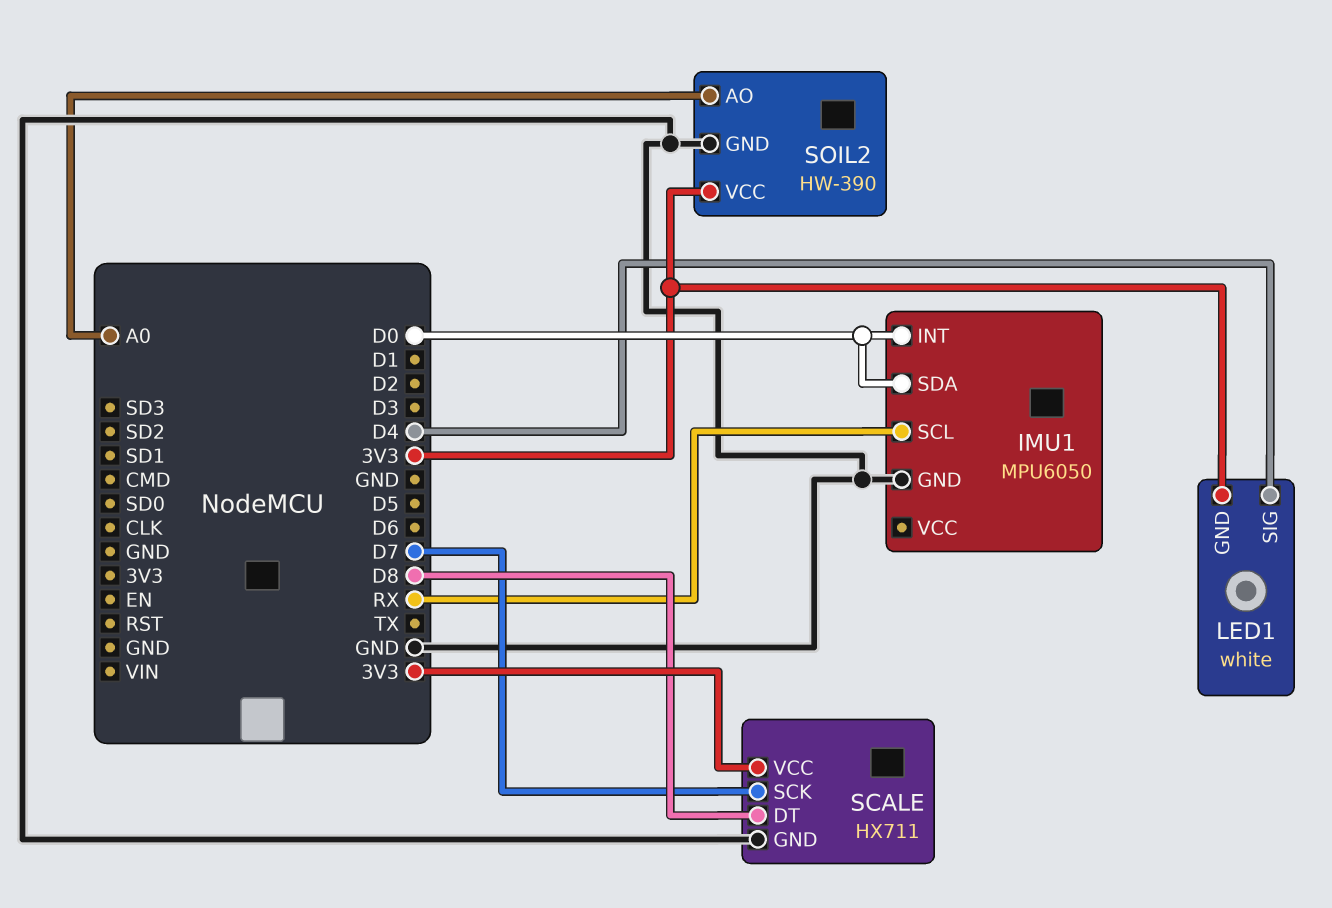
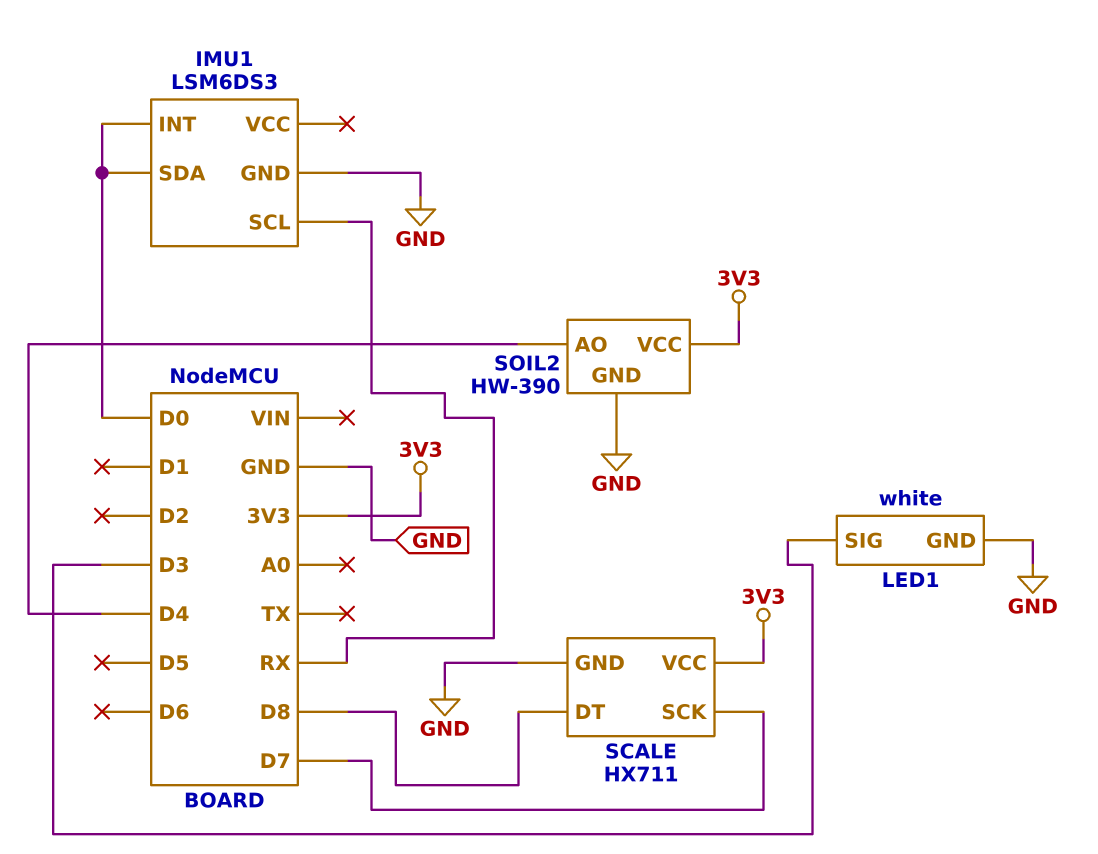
IMU1: MPU6050 -> LSM6DS3
LED1 pin GND: 3V3 -> GND
LED1 pin SIG: D4 -> D3
SOIL2 pin AO: A0 -> D4

